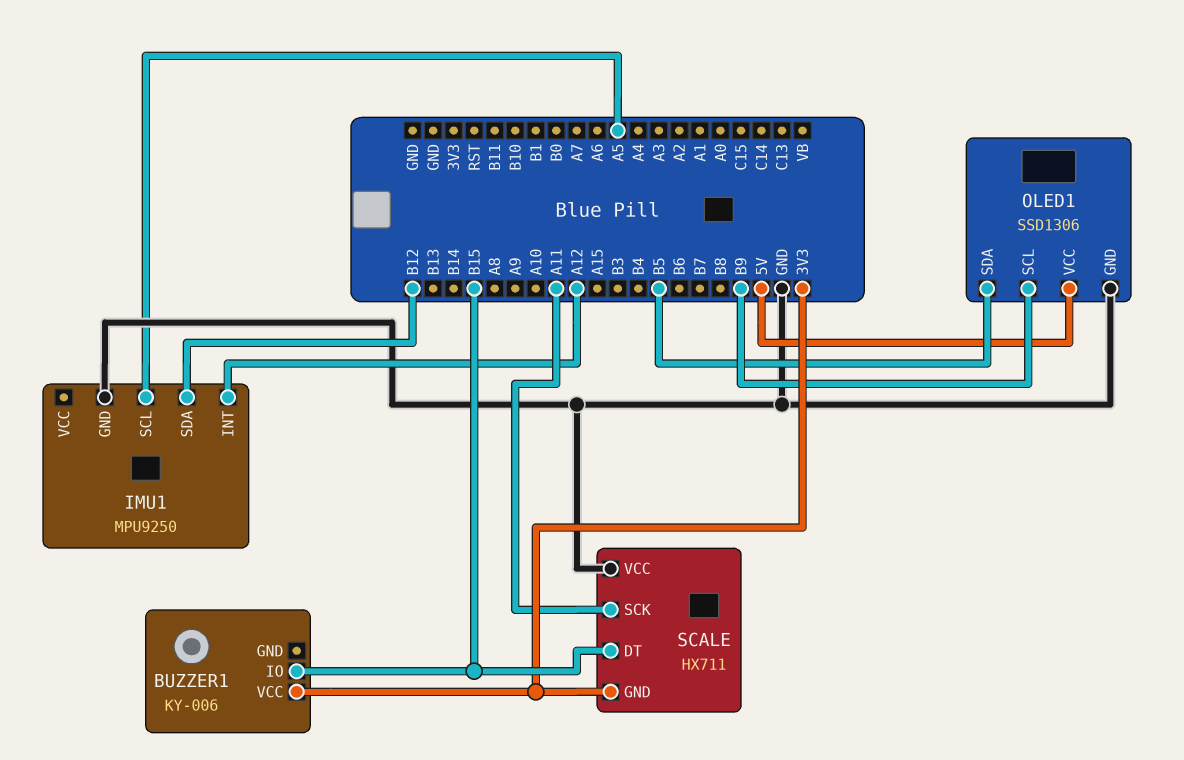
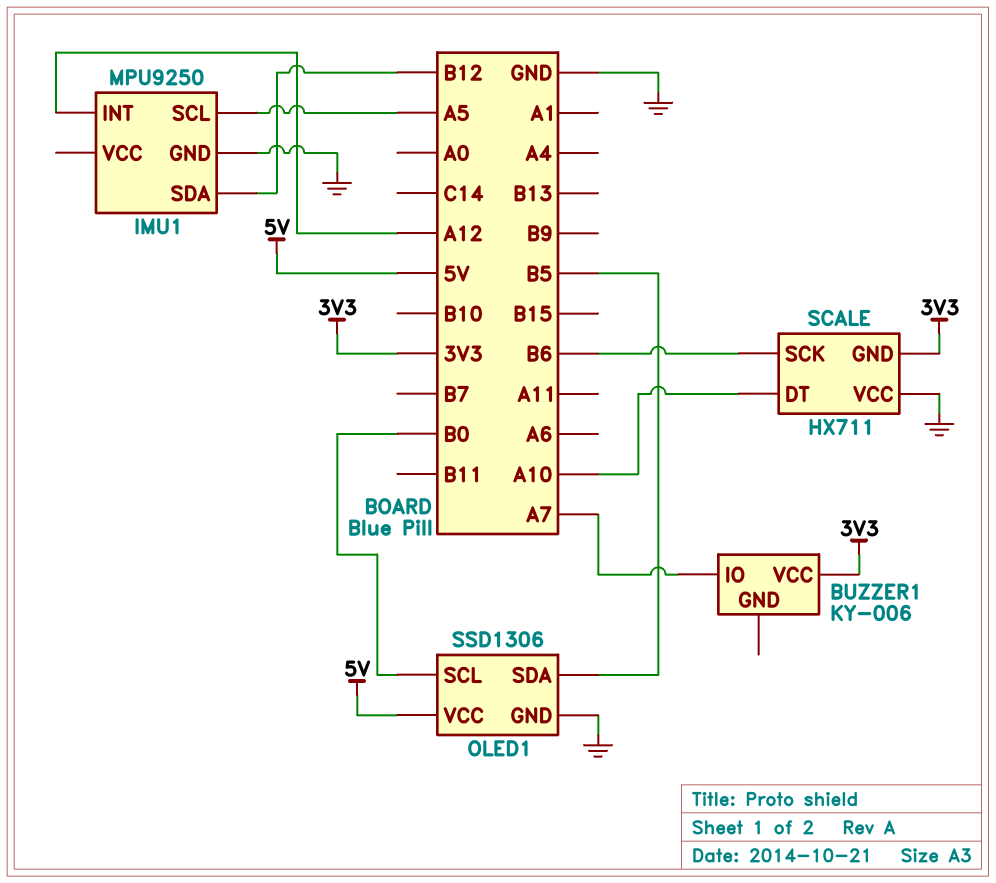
BUZZER1 pin IO: B15 -> A7
OLED1 pin SCL: B9 -> B0
SCALE pin DT: B15 -> A10
SCALE pin SCK: A11 -> B6

